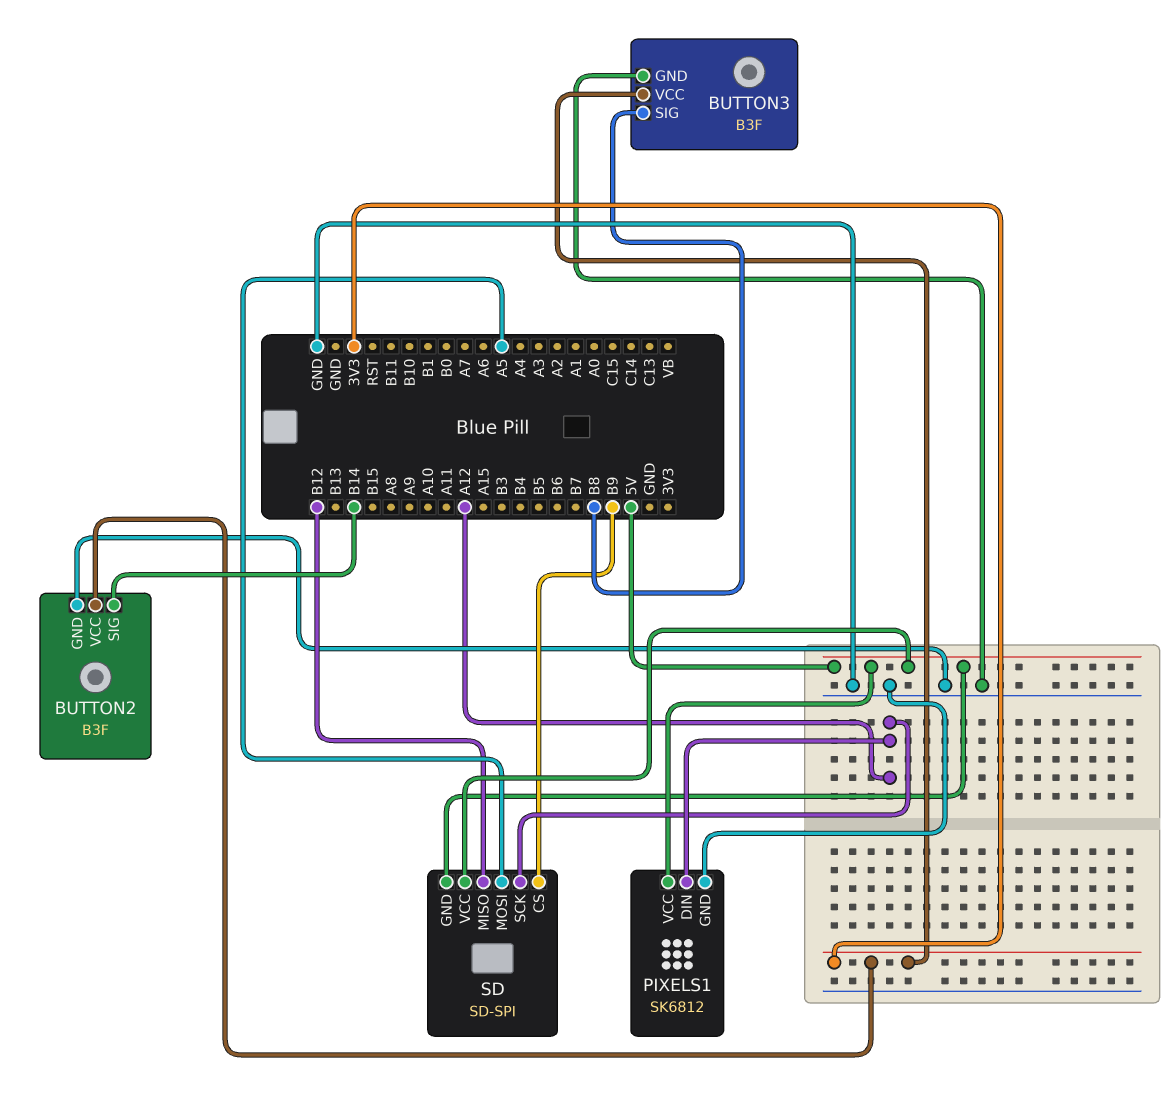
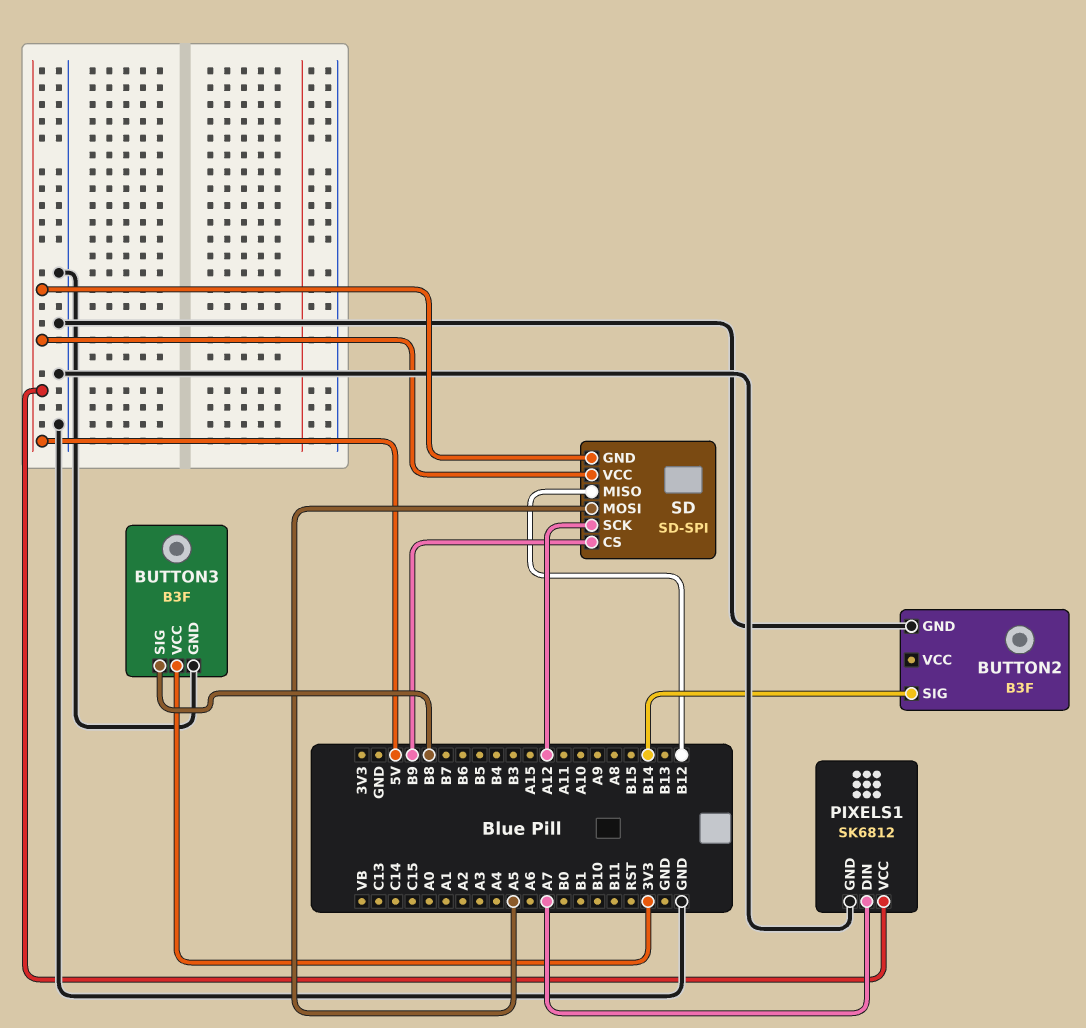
BUTTON2 pin VCC: 3V3 -> none
PIXELS1 pin DIN: A12 -> A7

